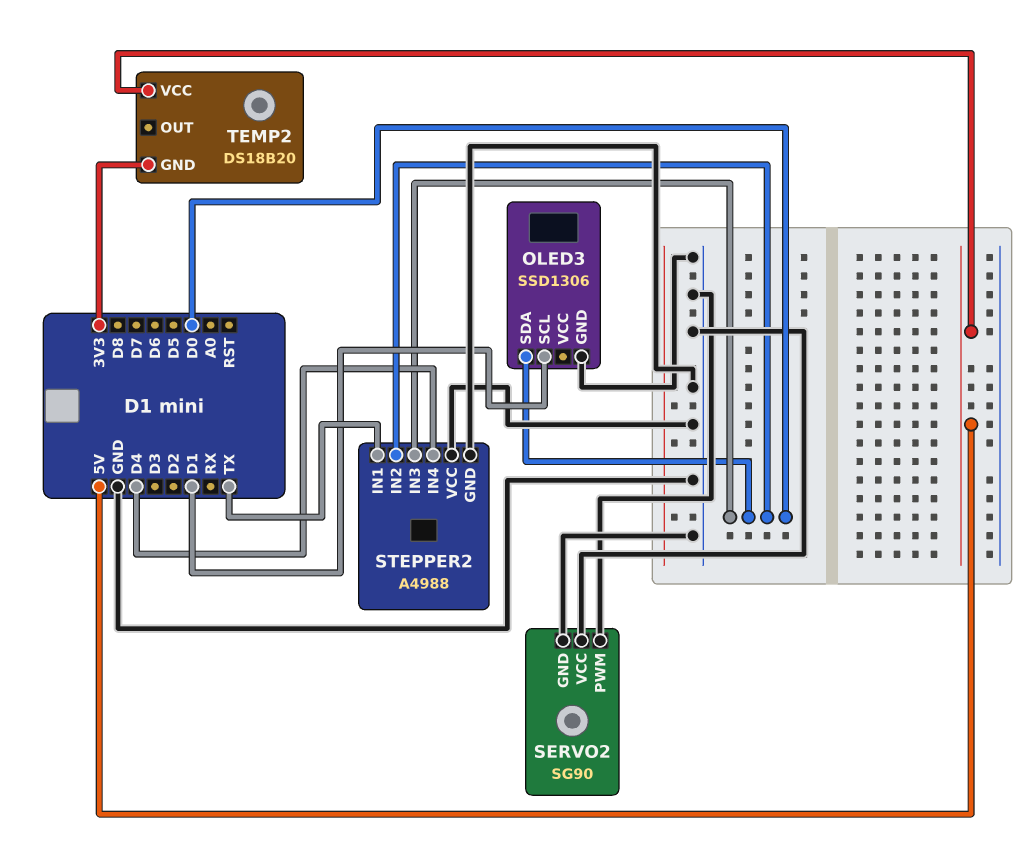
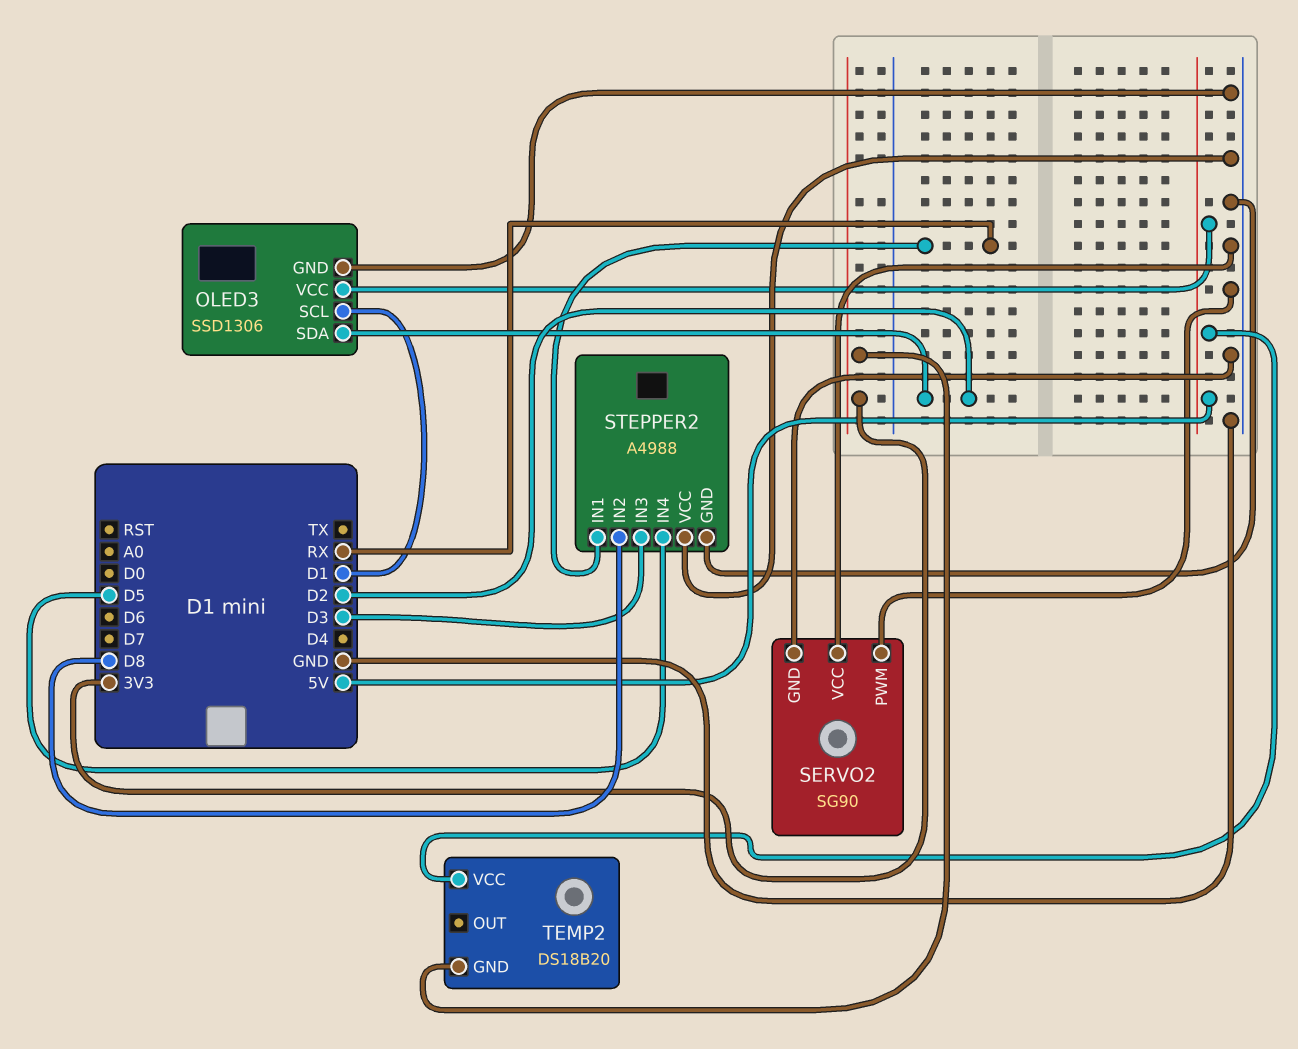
OLED3 pin SDA: D0 -> D2
OLED3 pin VCC: none -> 5V
STEPPER2 pin IN1: TX -> RX
STEPPER2 pin IN2: D0 -> D8
STEPPER2 pin IN3: D0 -> D3
STEPPER2 pin IN4: D4 -> D5

